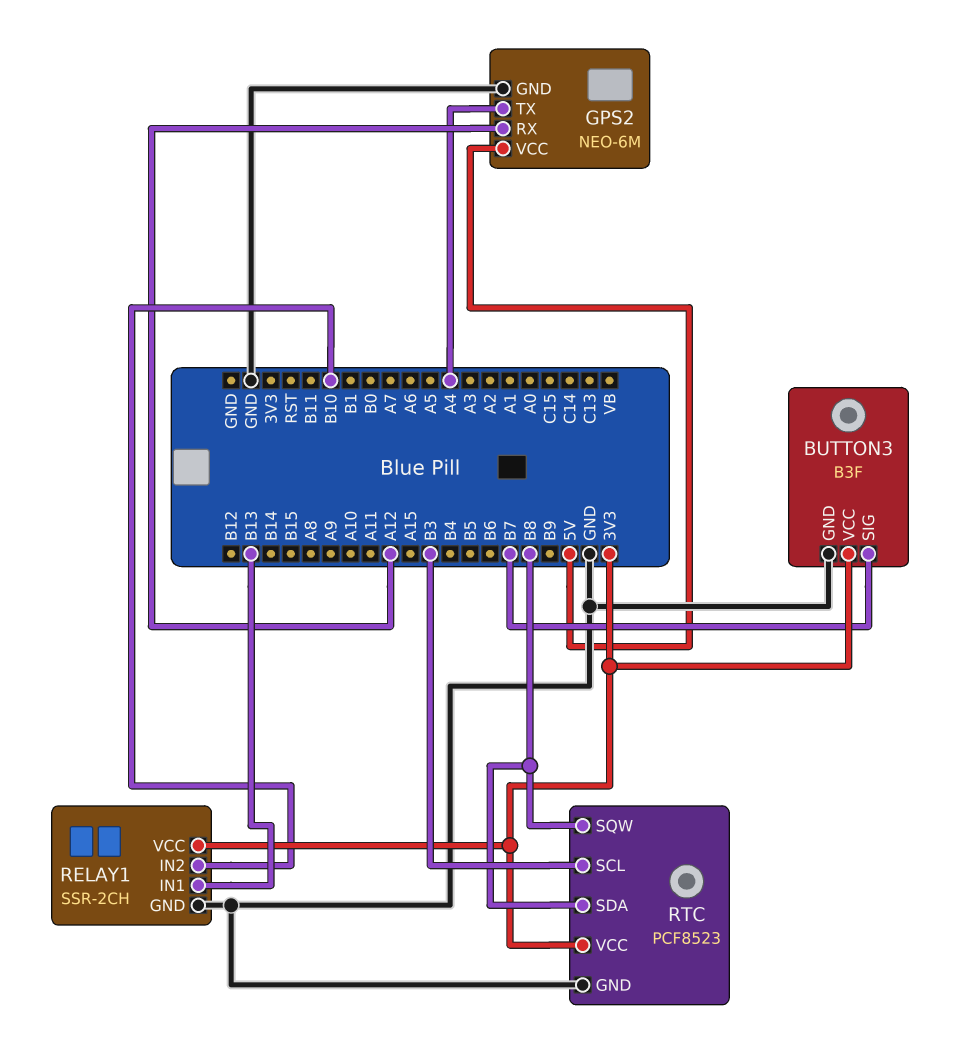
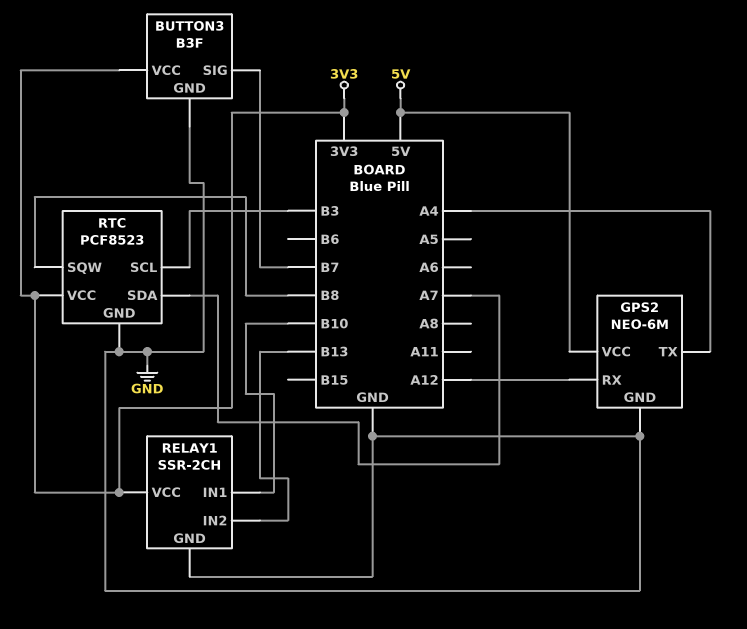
RELAY1 pin IN1: B13 -> B10
RELAY1 pin IN2: B10 -> B13
RTC pin SDA: B8 -> A7

